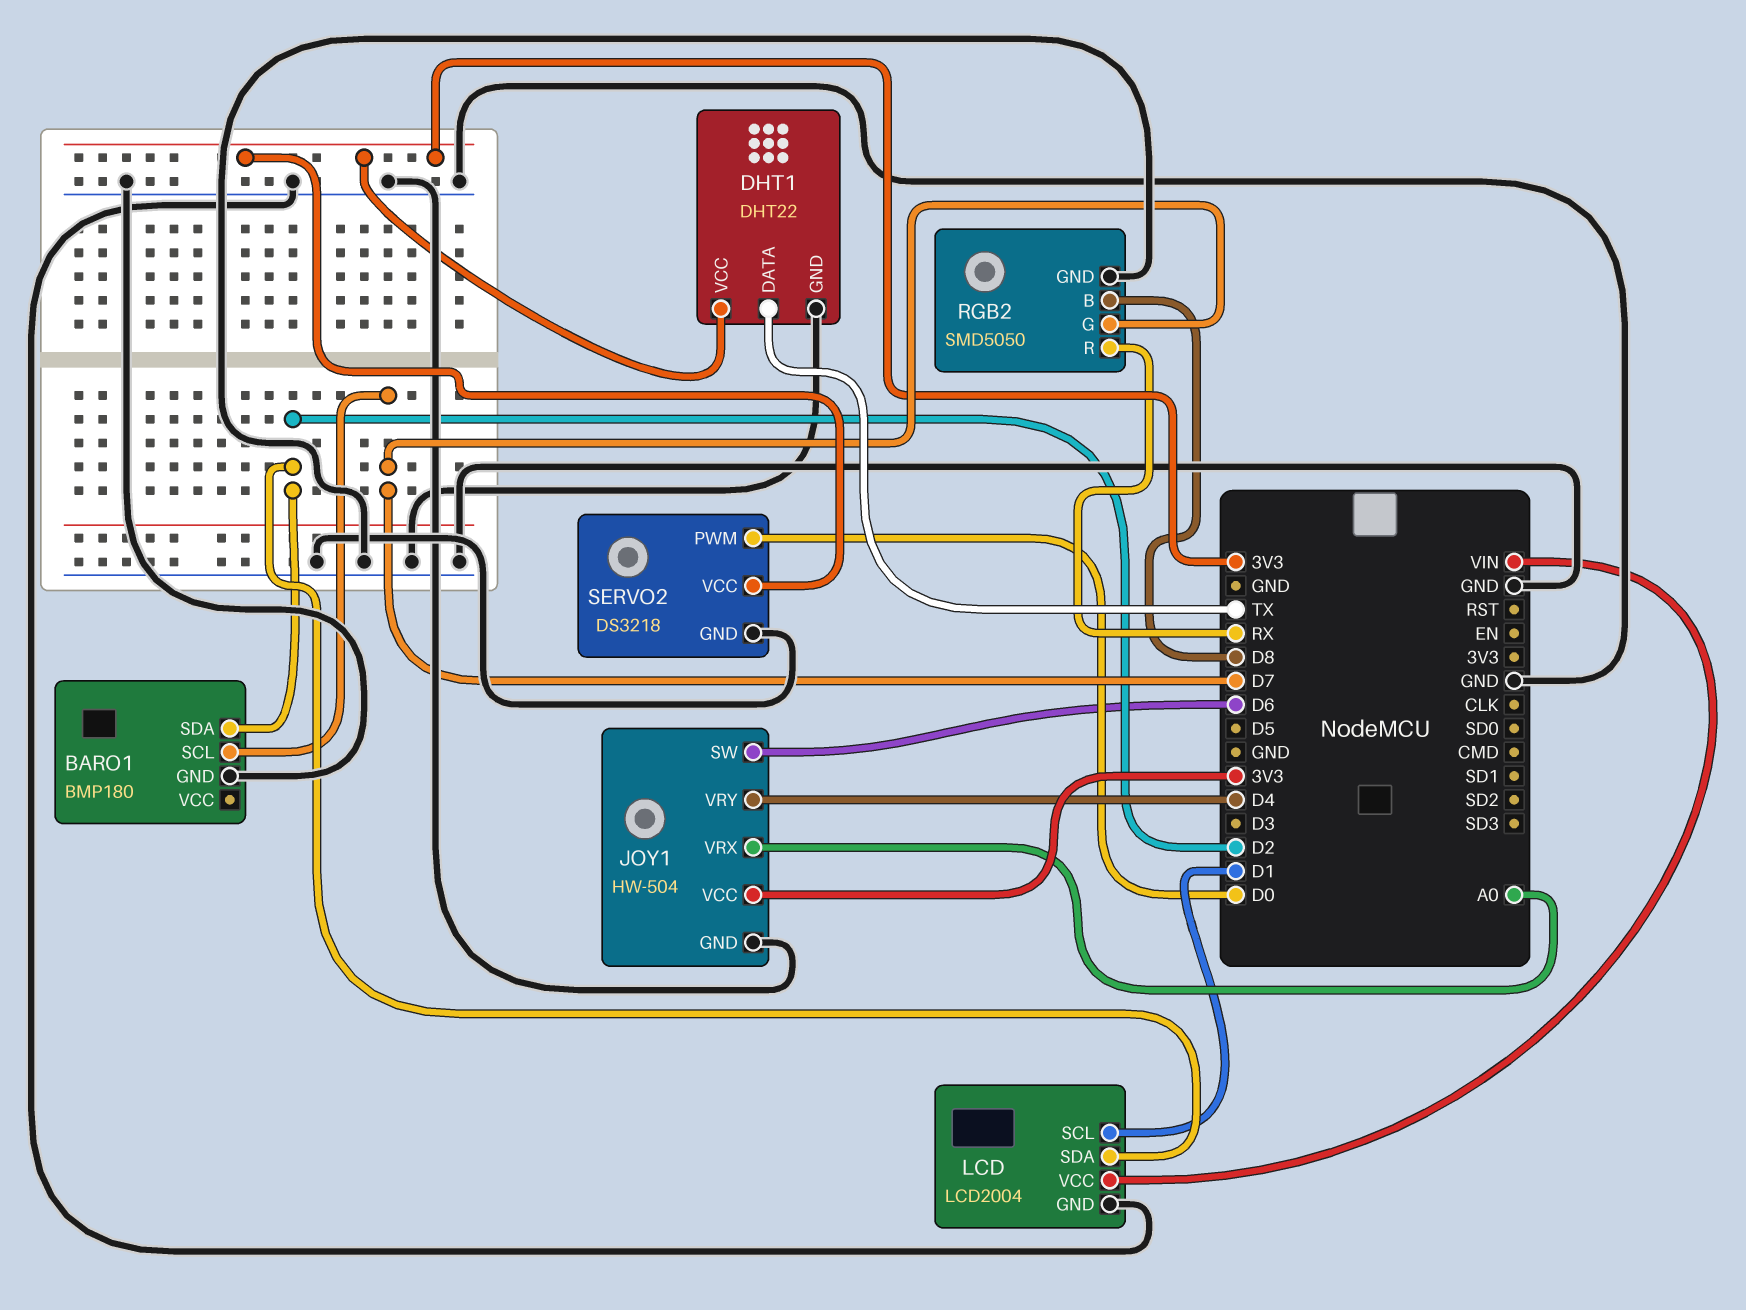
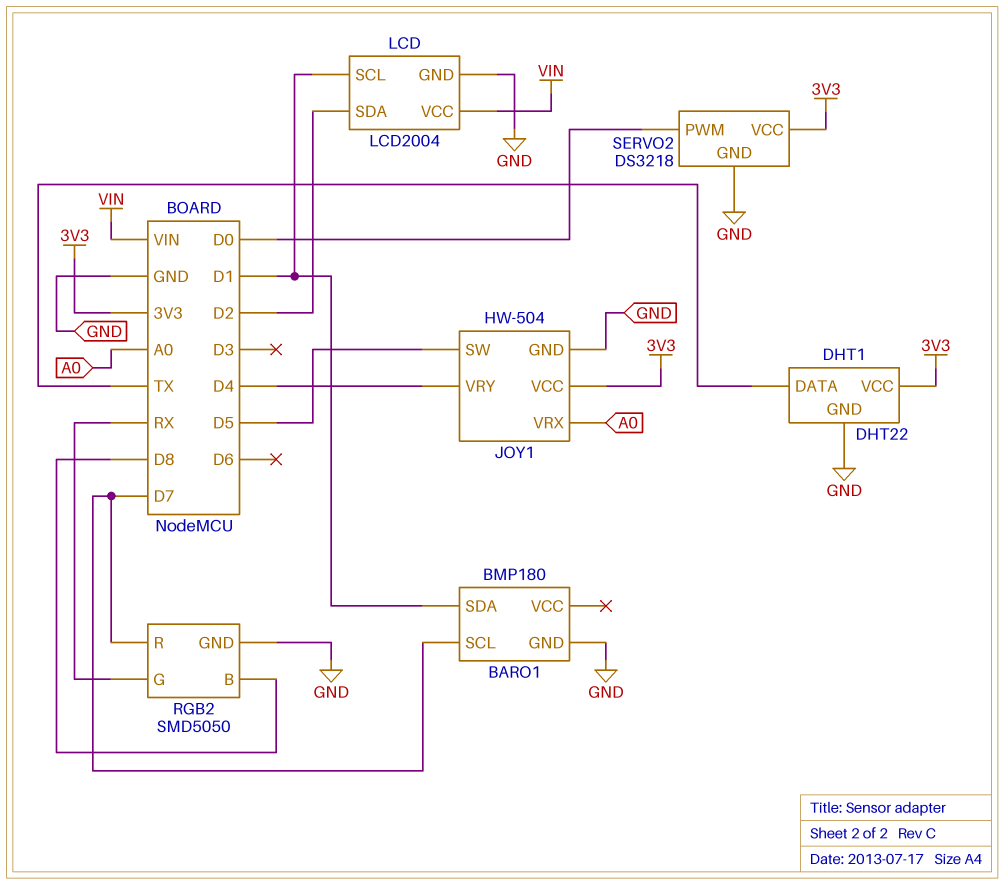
BARO1 pin SDA: D2 -> D1
JOY1 pin SW: D6 -> D5
RGB2 pin G: D7 -> RX
RGB2 pin R: RX -> D7

